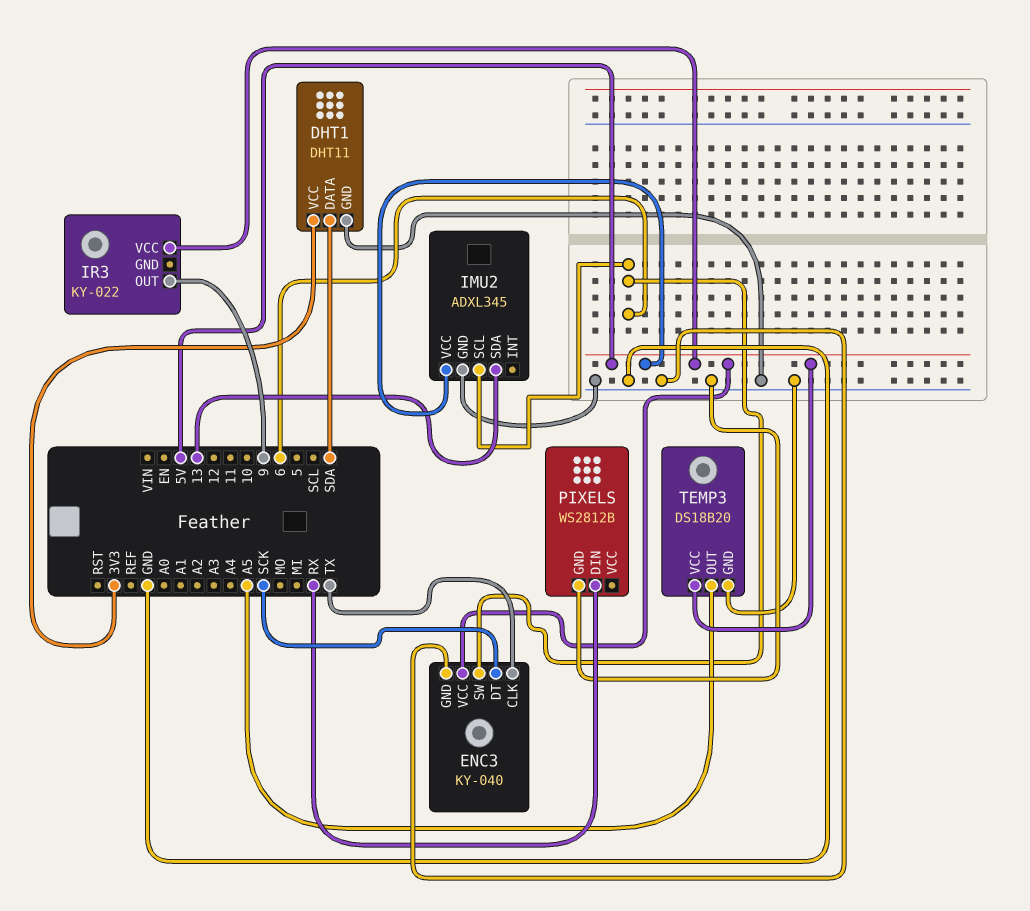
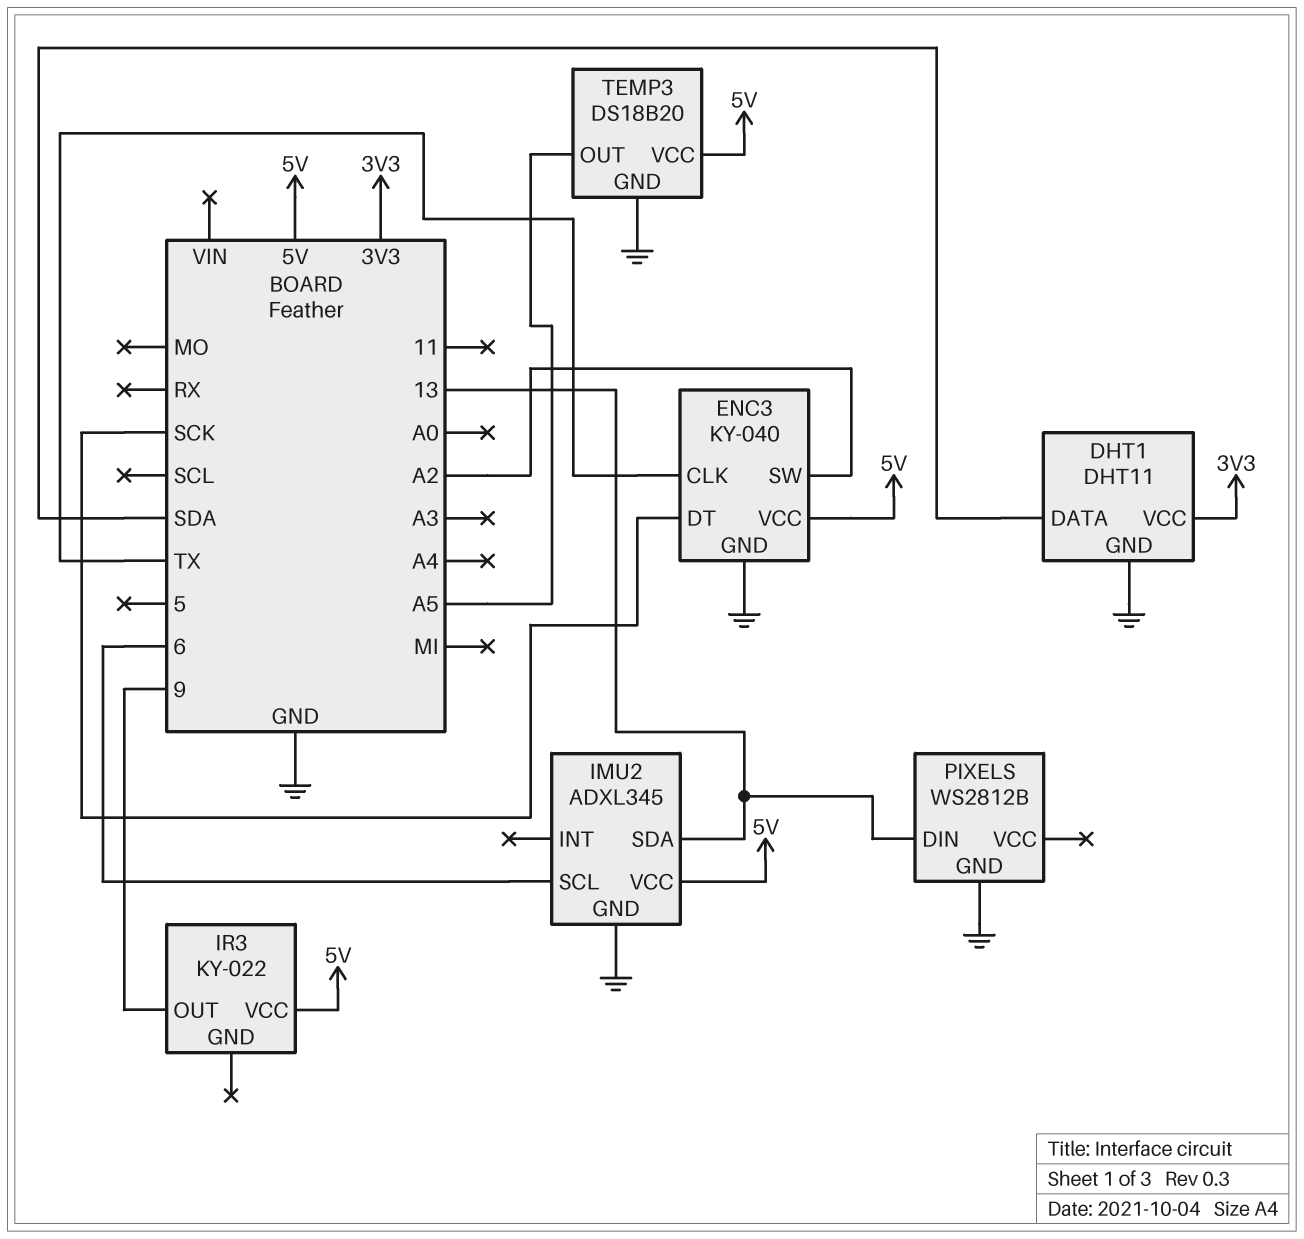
ENC3 pin SW: 6 -> A2
PIXELS pin DIN: RX -> 13

